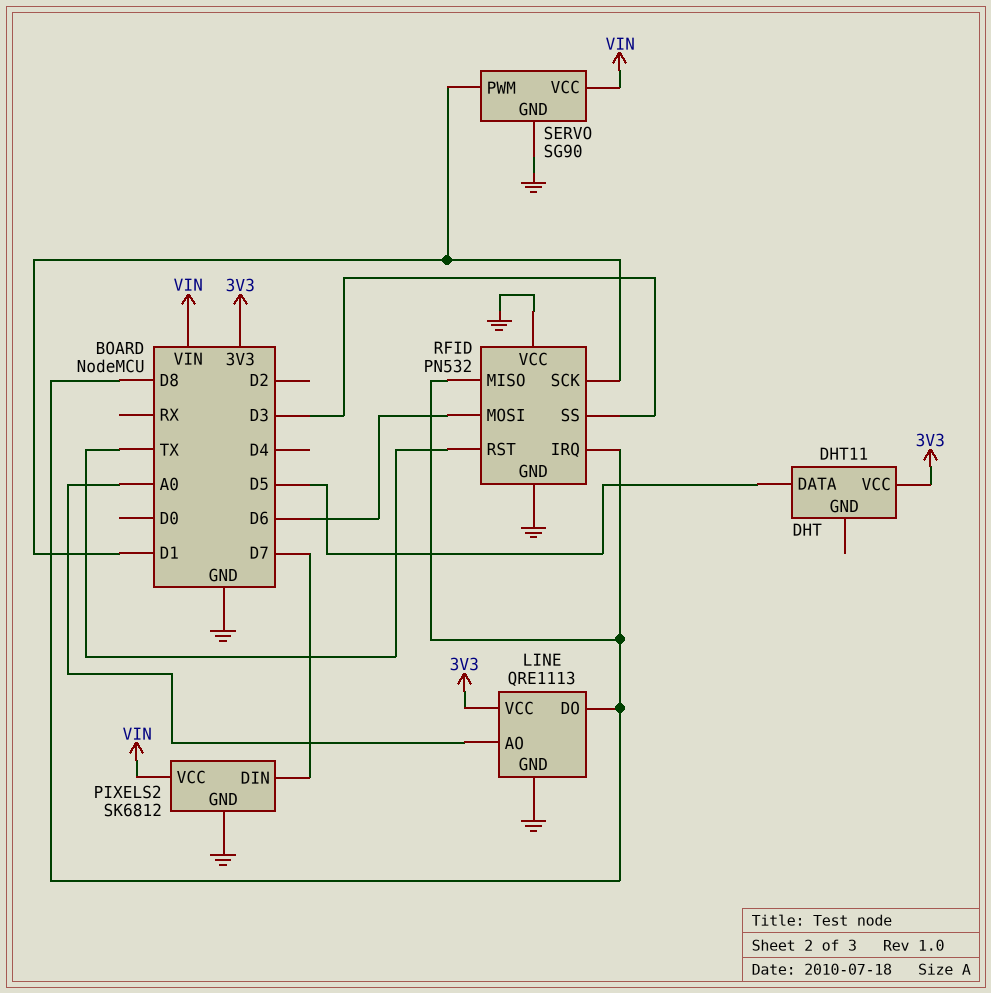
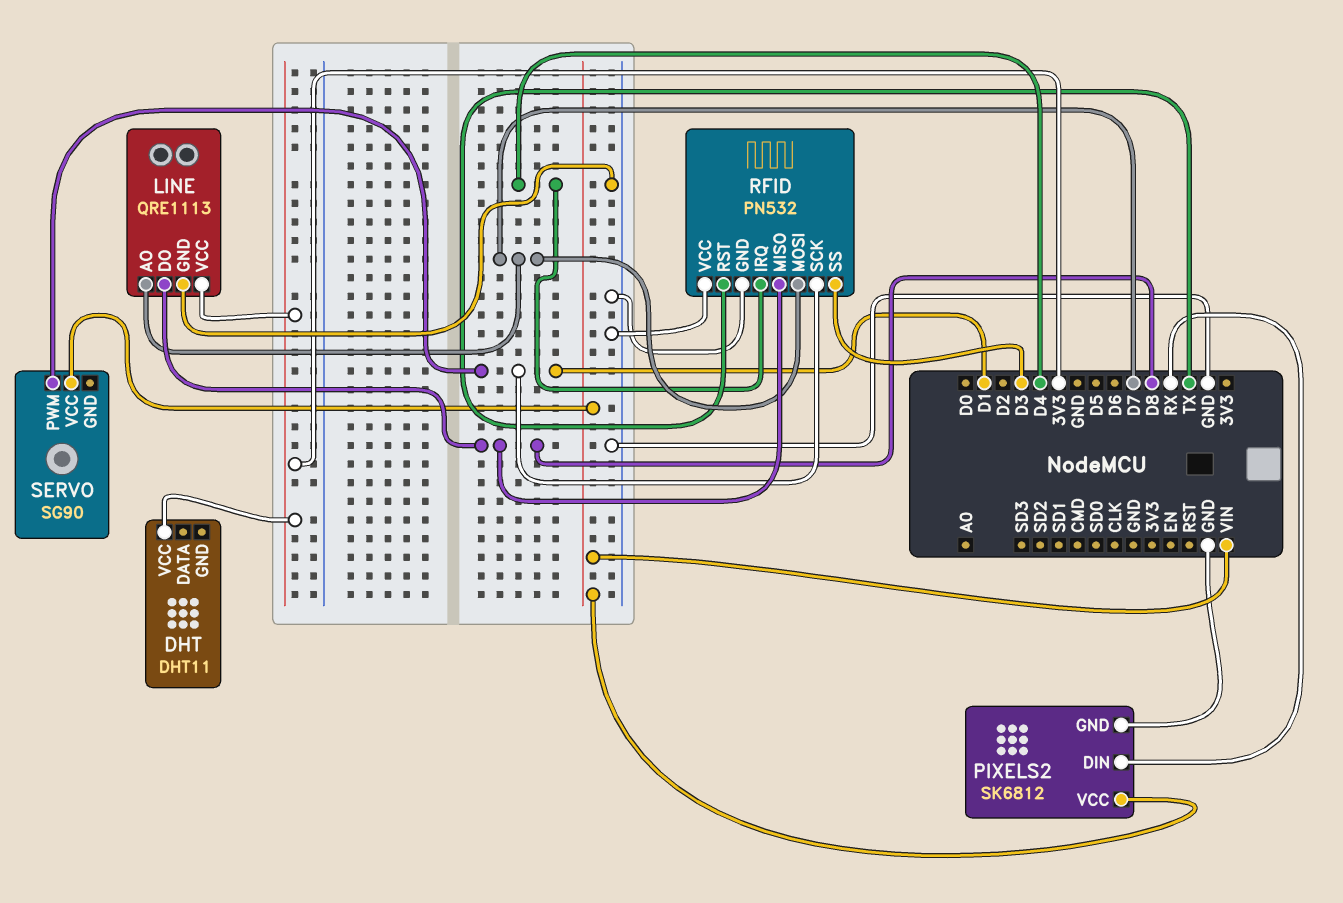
DHT pin DATA: D5 -> none
LINE pin AO: A0 -> D7
PIXELS2 pin DIN: D7 -> RX
RFID pin IRQ: D8 -> D4
RFID pin MOSI: D6 -> D7
SERVO pin GND: GND -> none

